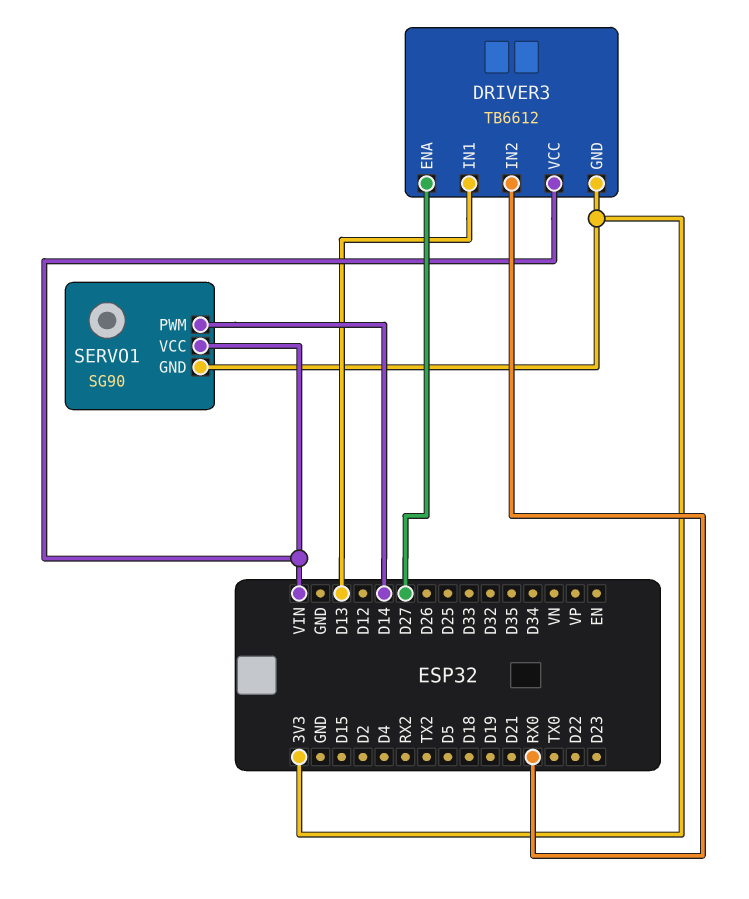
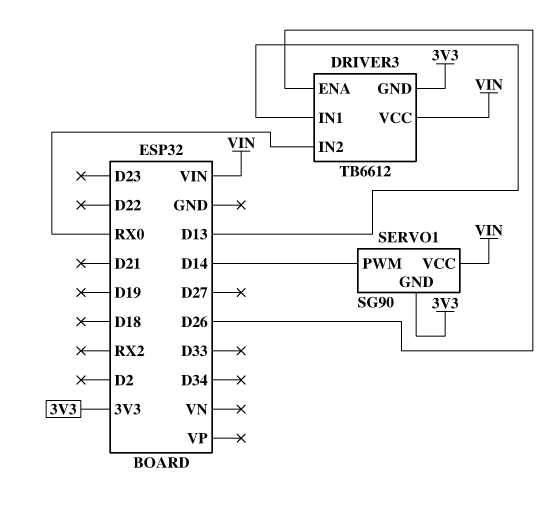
DRIVER3 pin ENA: D27 -> D26

